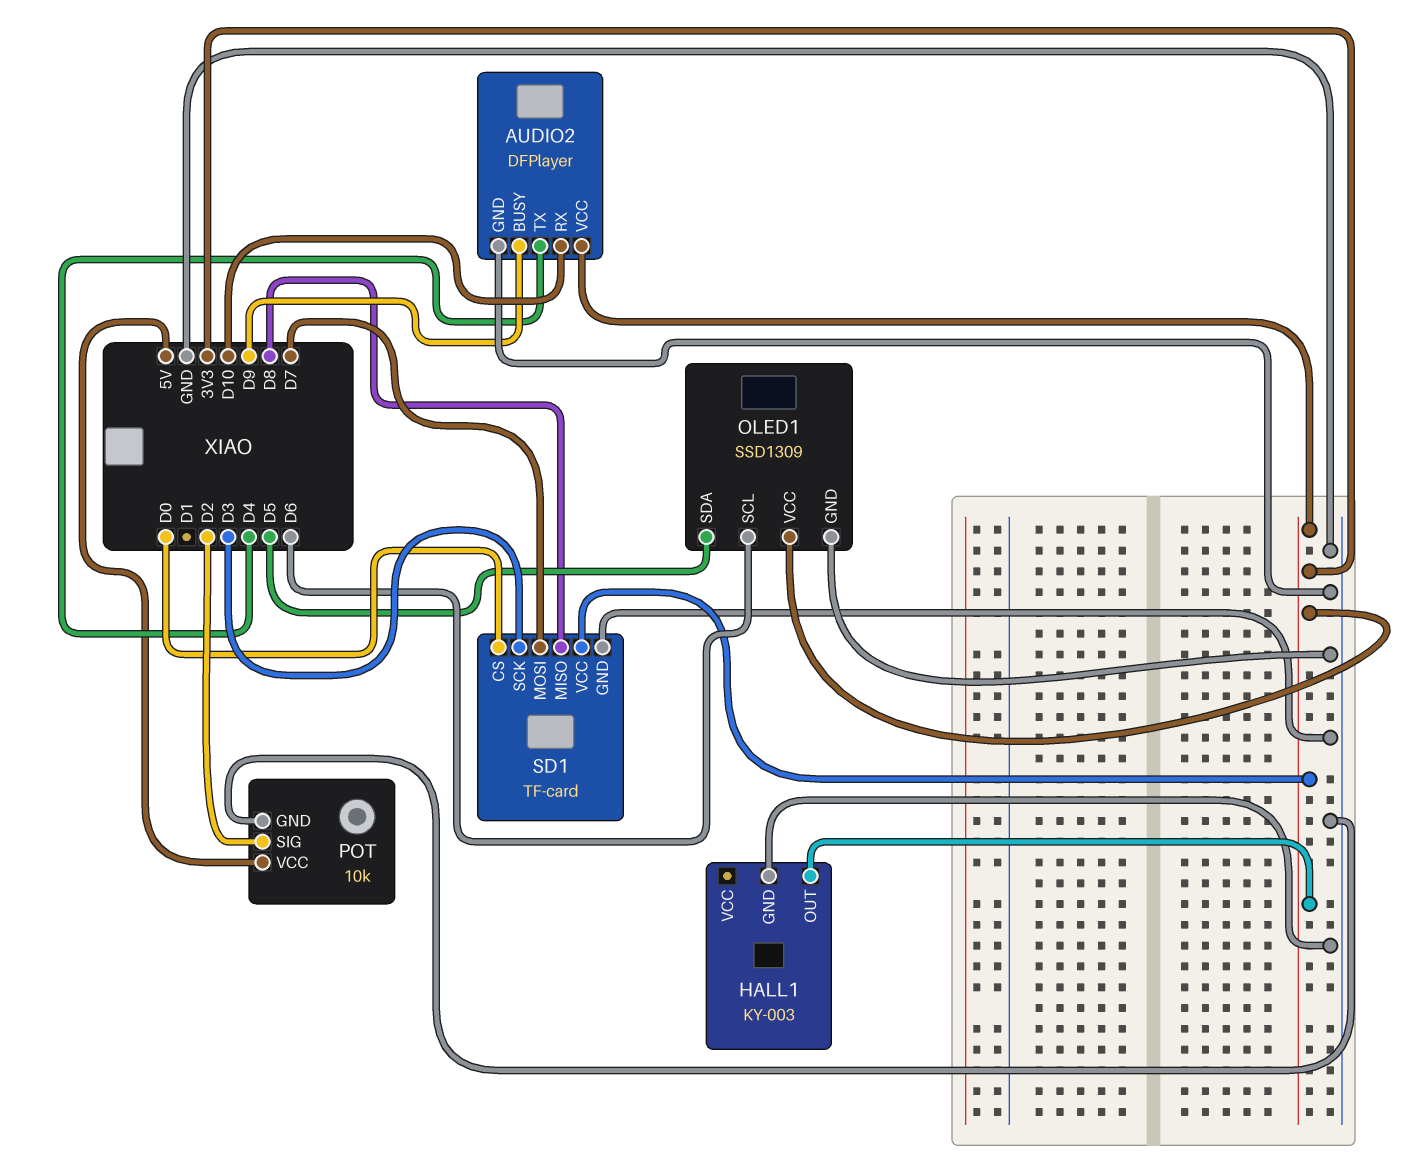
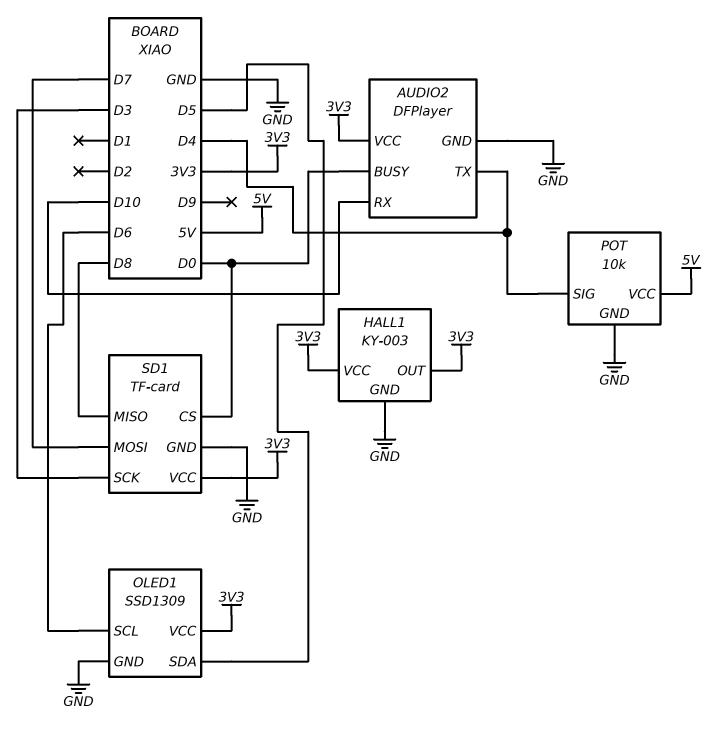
AUDIO2 pin BUSY: D9 -> D0
HALL1 pin VCC: none -> 3V3
POT pin SIG: D2 -> D4

